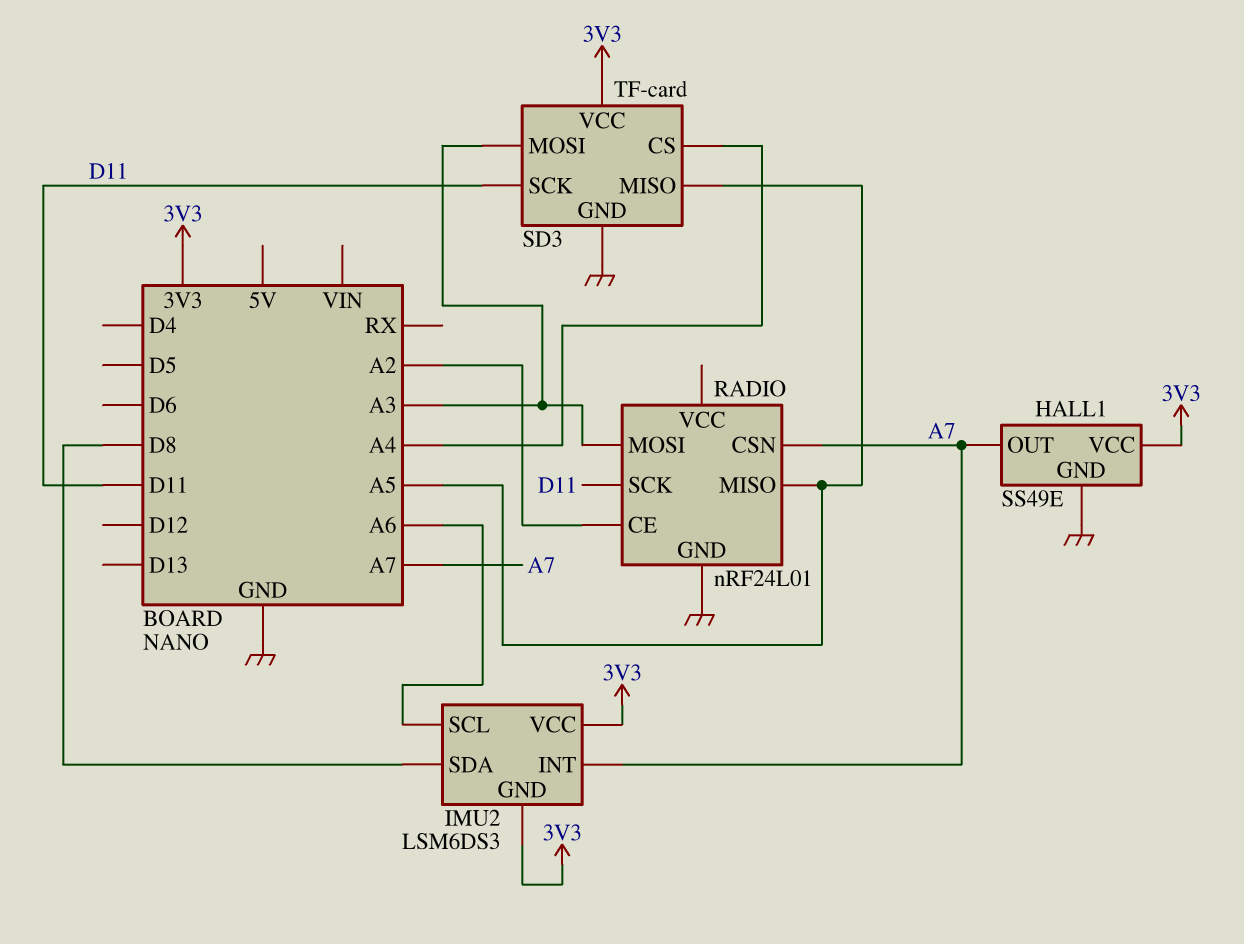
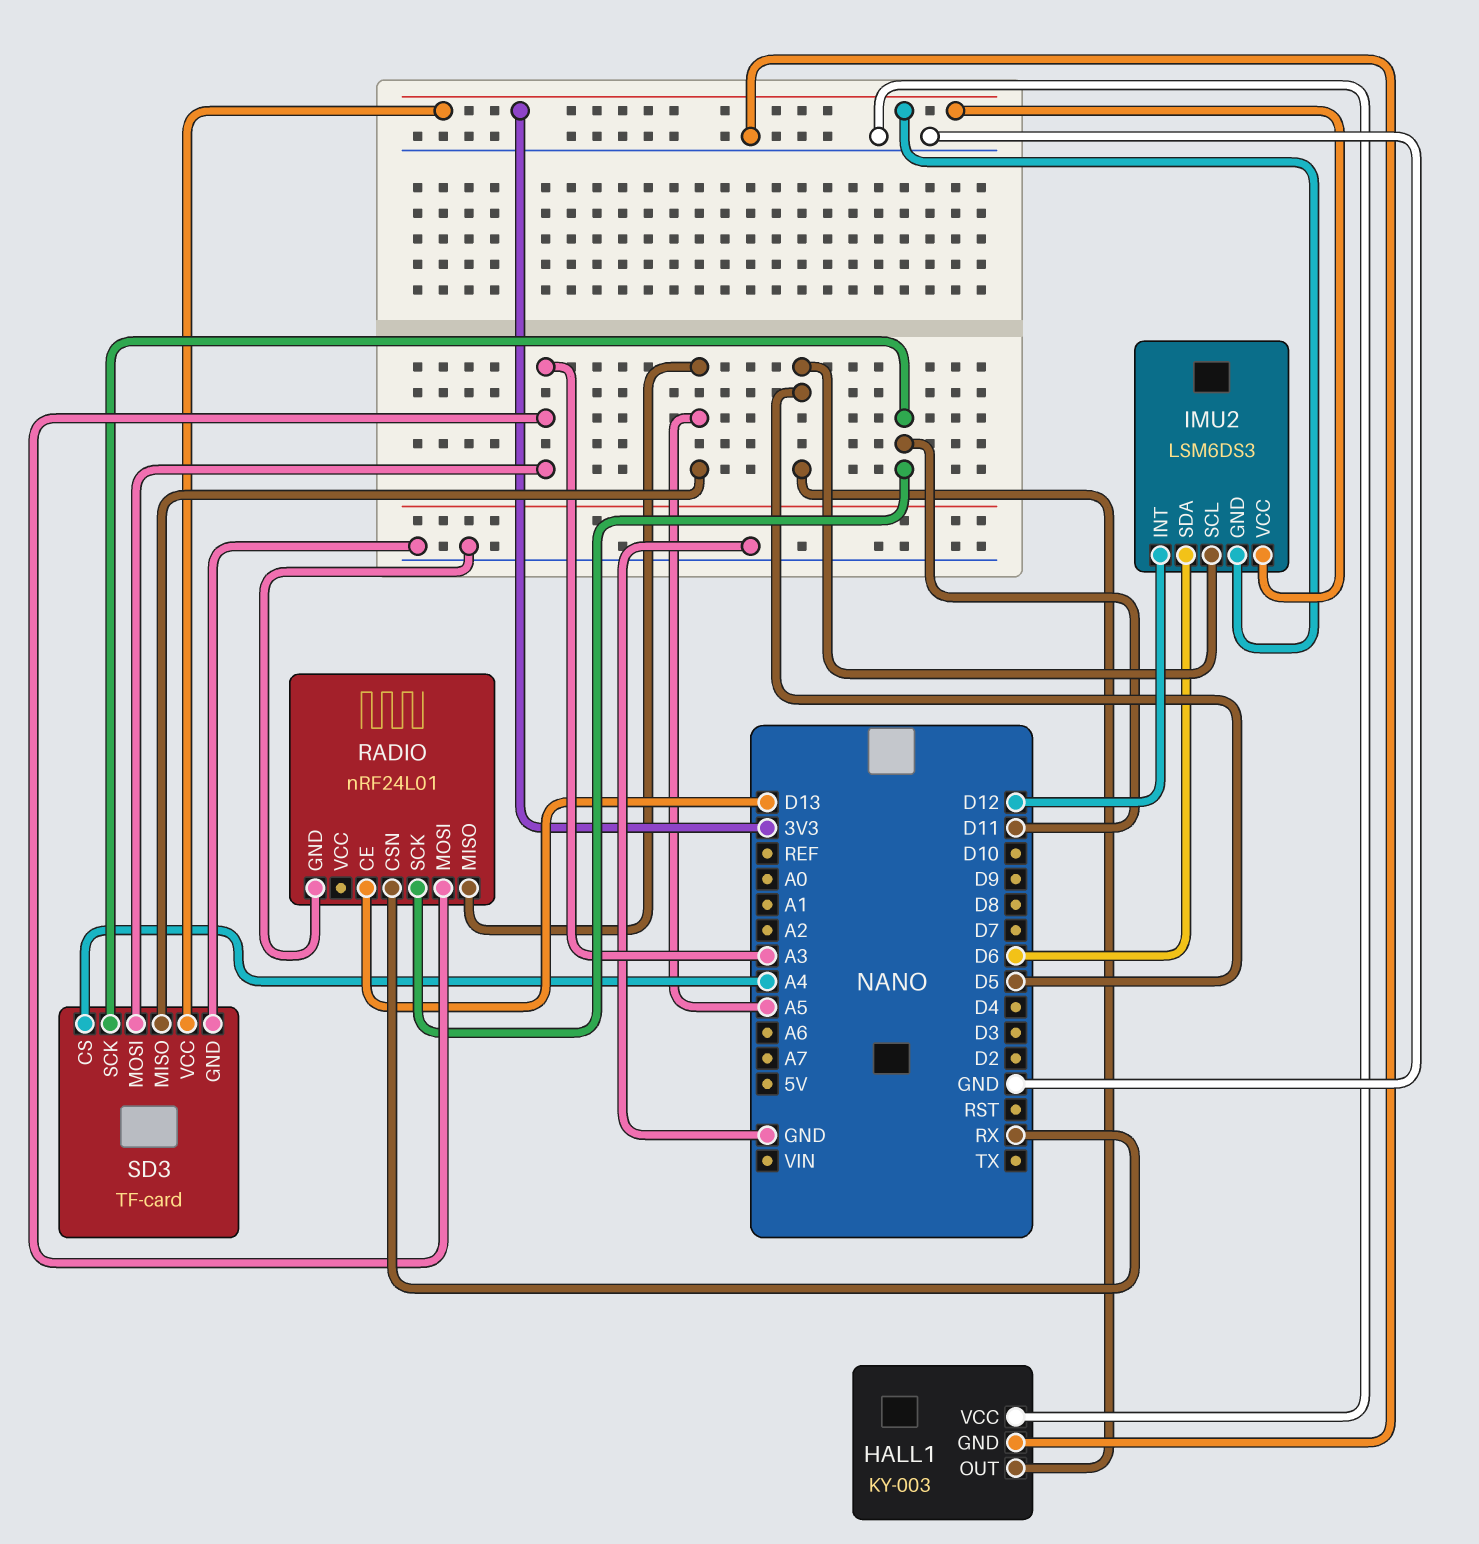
HALL1: SS49E -> KY-003
HALL1 pin OUT: A7 -> D5
HALL1 pin VCC: 3V3 -> GND
IMU2 pin INT: A7 -> D12
IMU2 pin SCL: A6 -> D5
IMU2 pin SDA: D8 -> D6
RADIO pin CE: A2 -> D13
RADIO pin CSN: A7 -> RX

